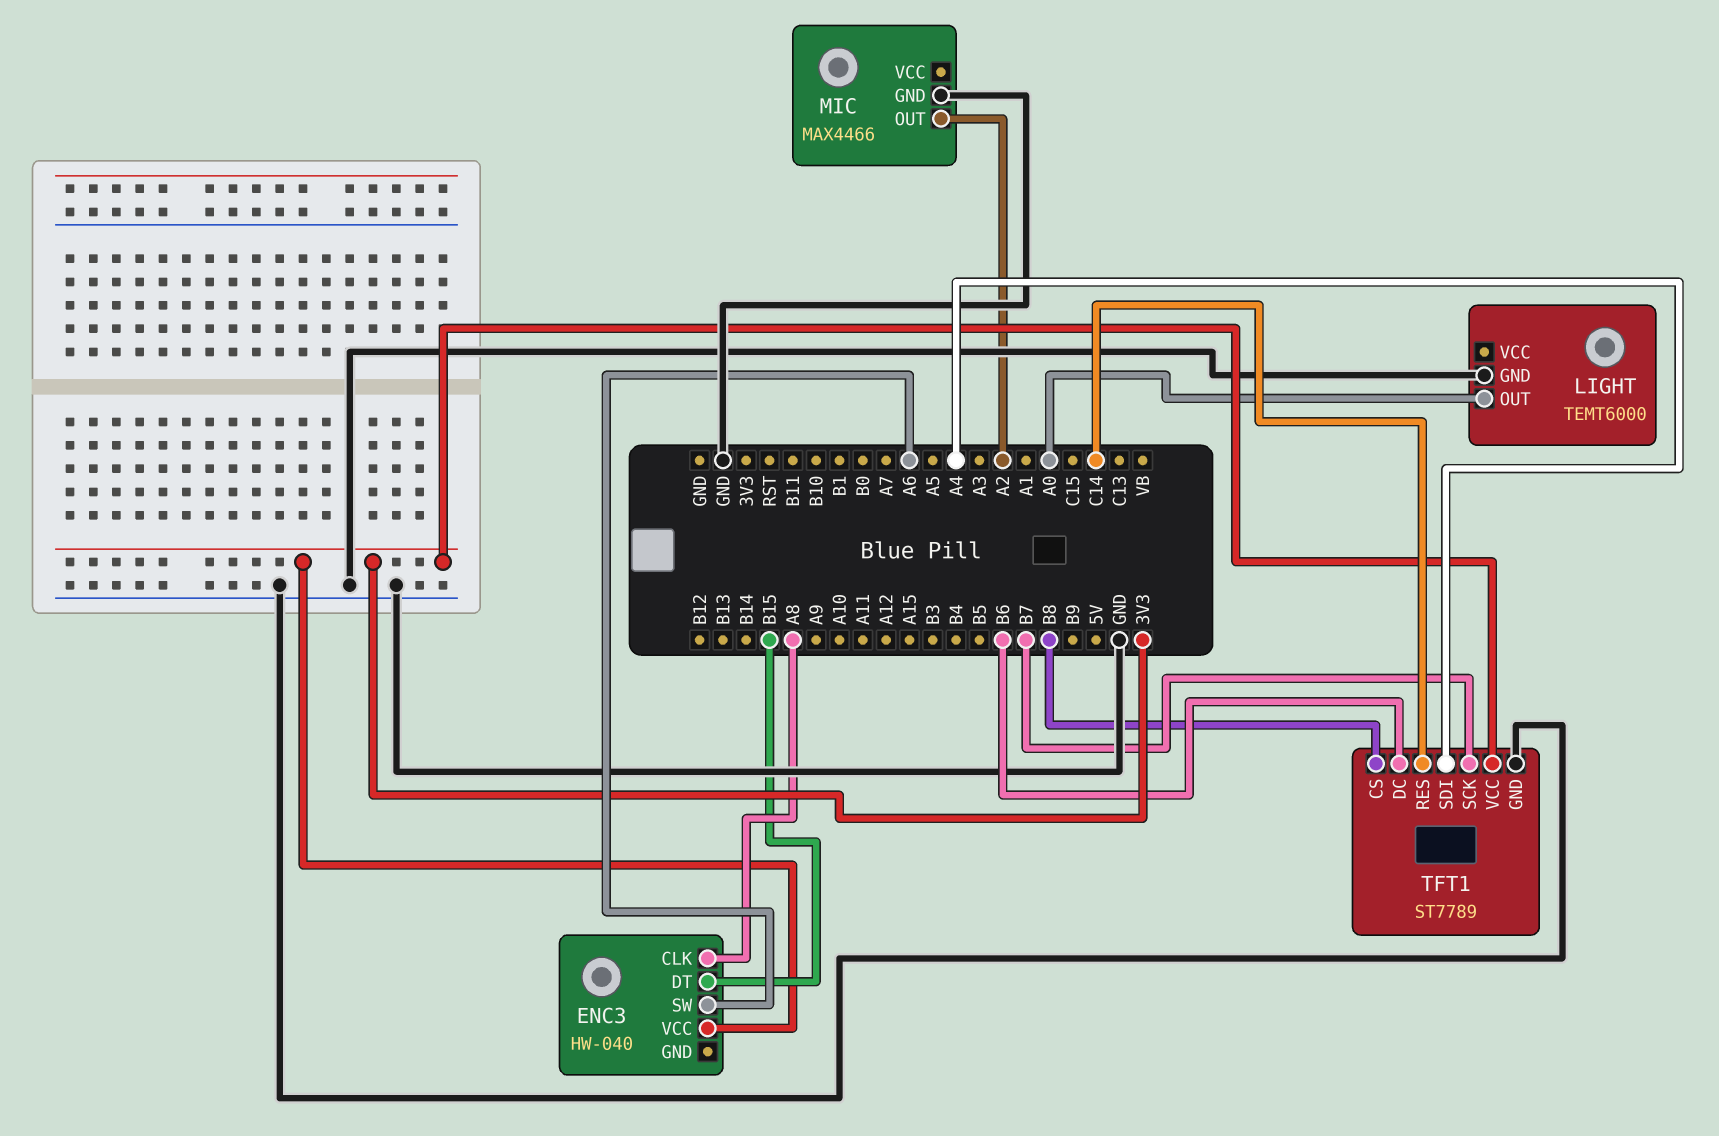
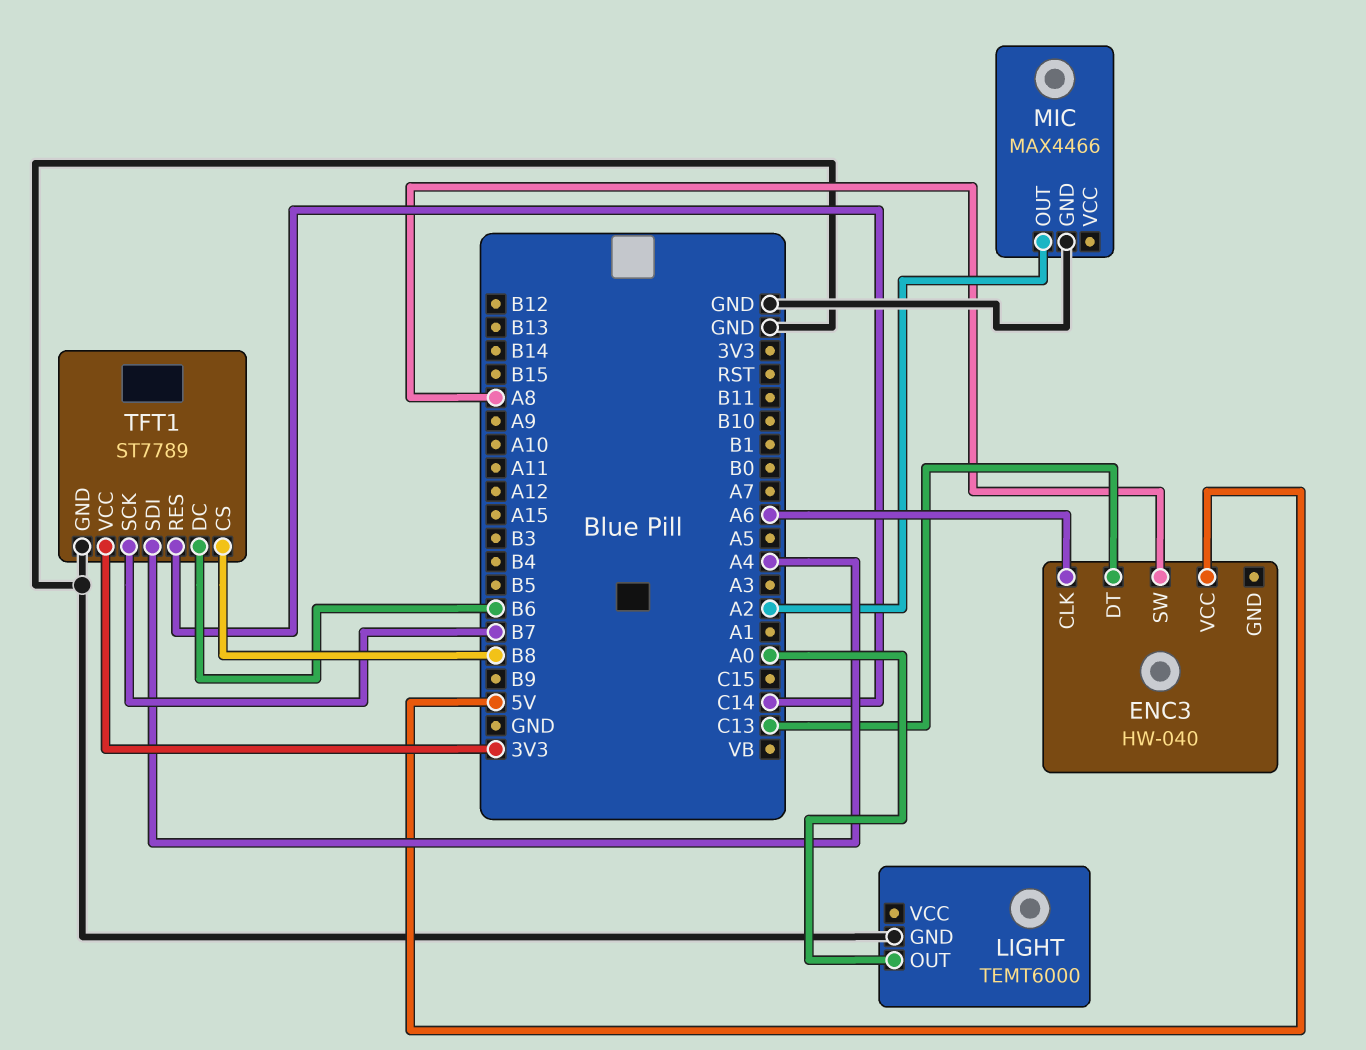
ENC3 pin CLK: A8 -> A6
ENC3 pin DT: B15 -> C13
ENC3 pin SW: A6 -> A8
ENC3 pin VCC: 3V3 -> 5V

